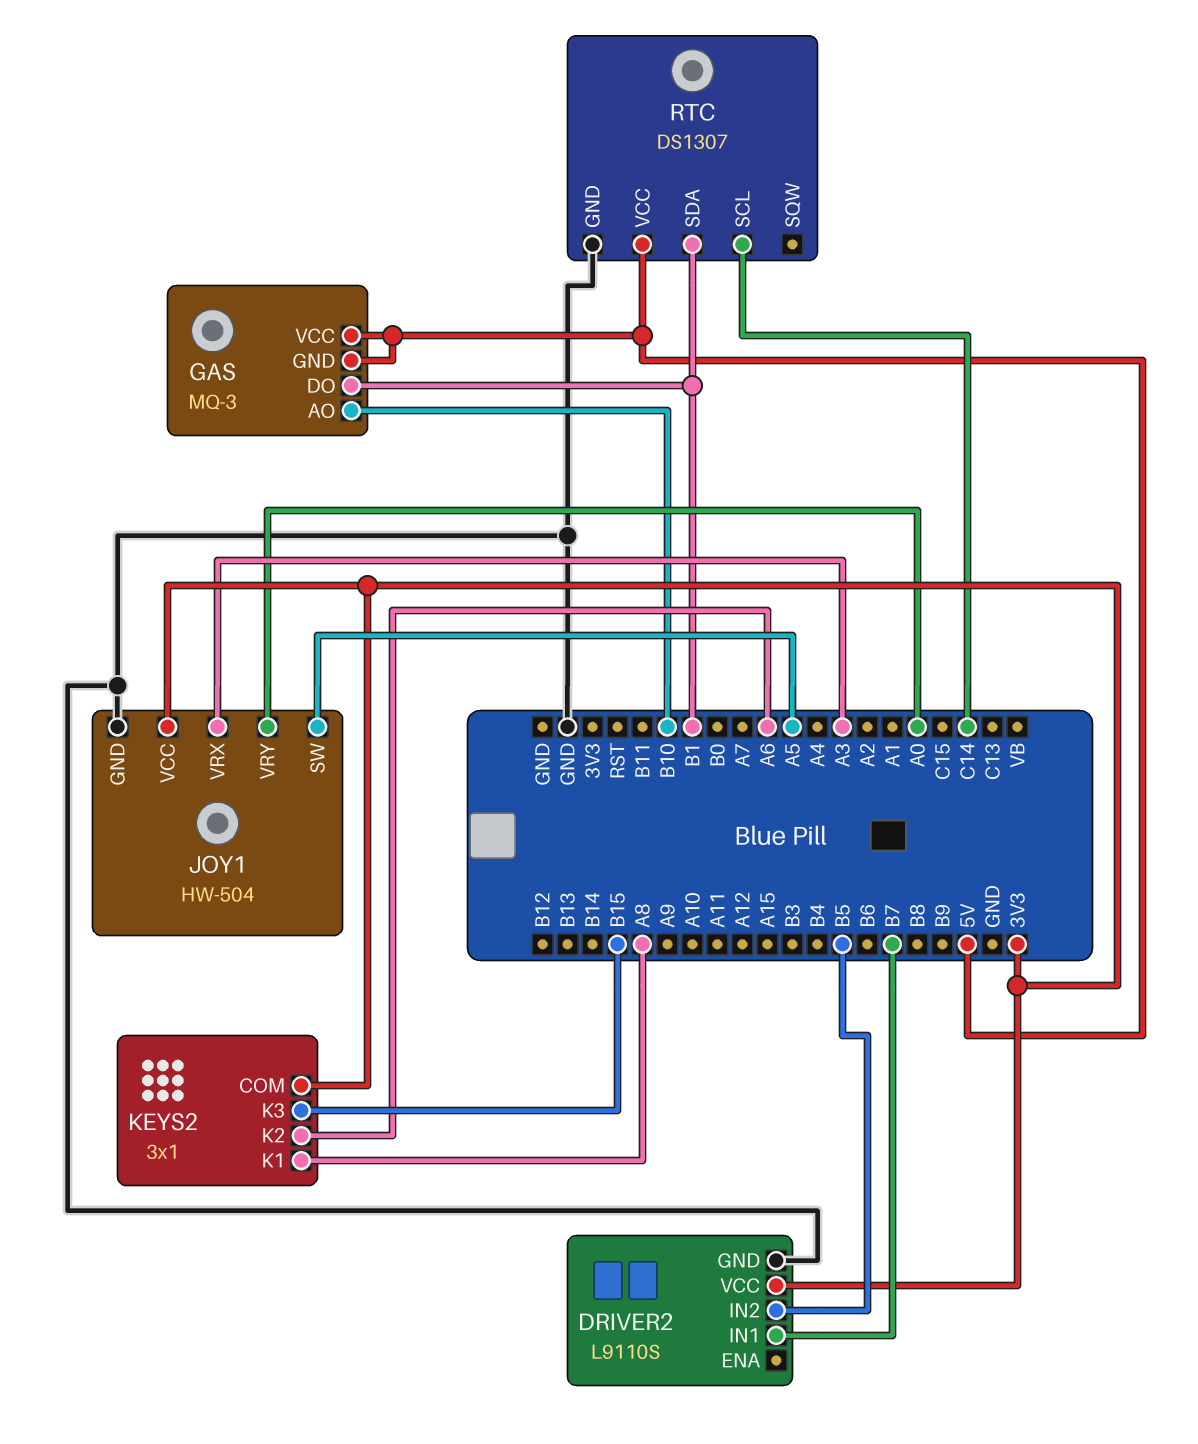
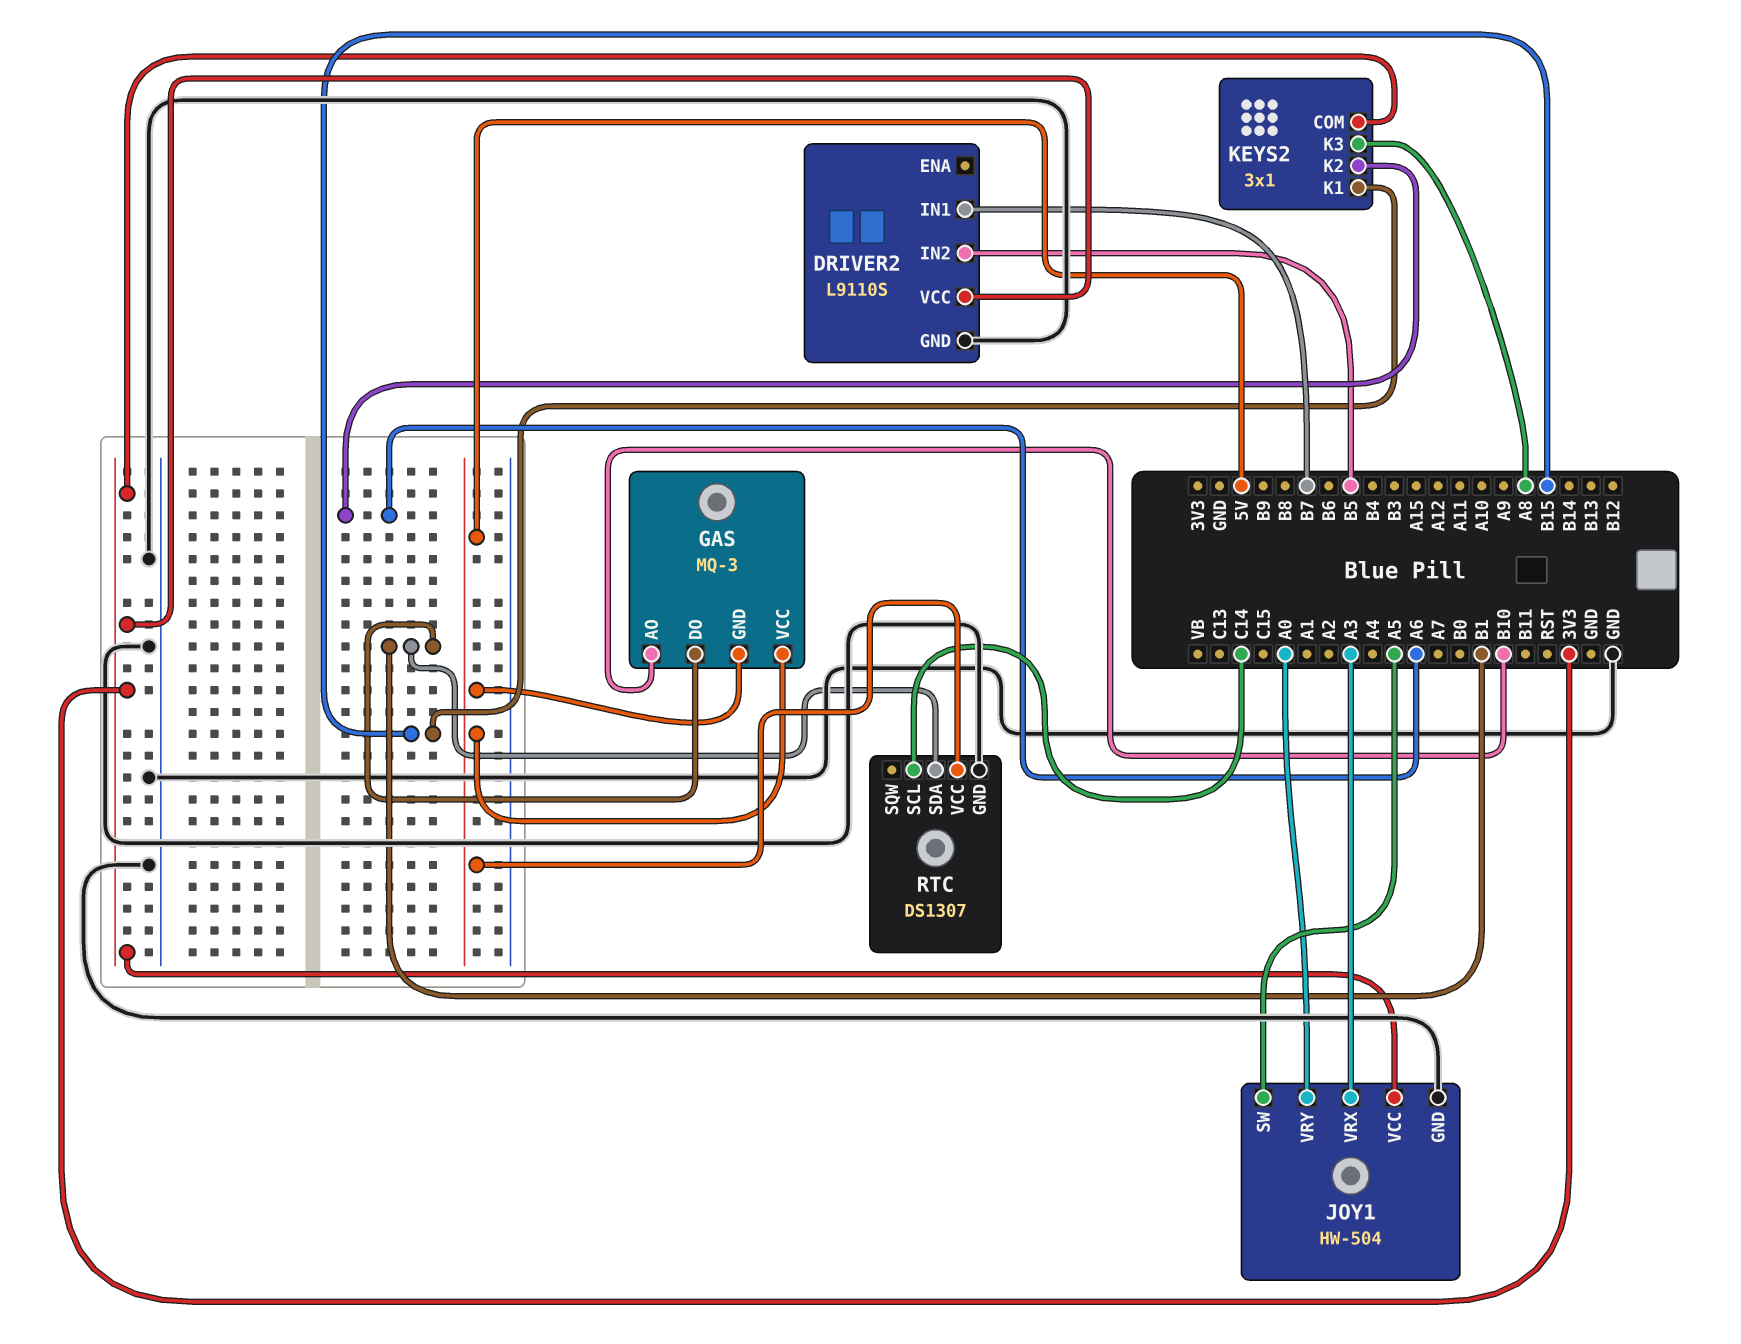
KEYS2 pin K1: A8 -> B15
KEYS2 pin K3: B15 -> A8

